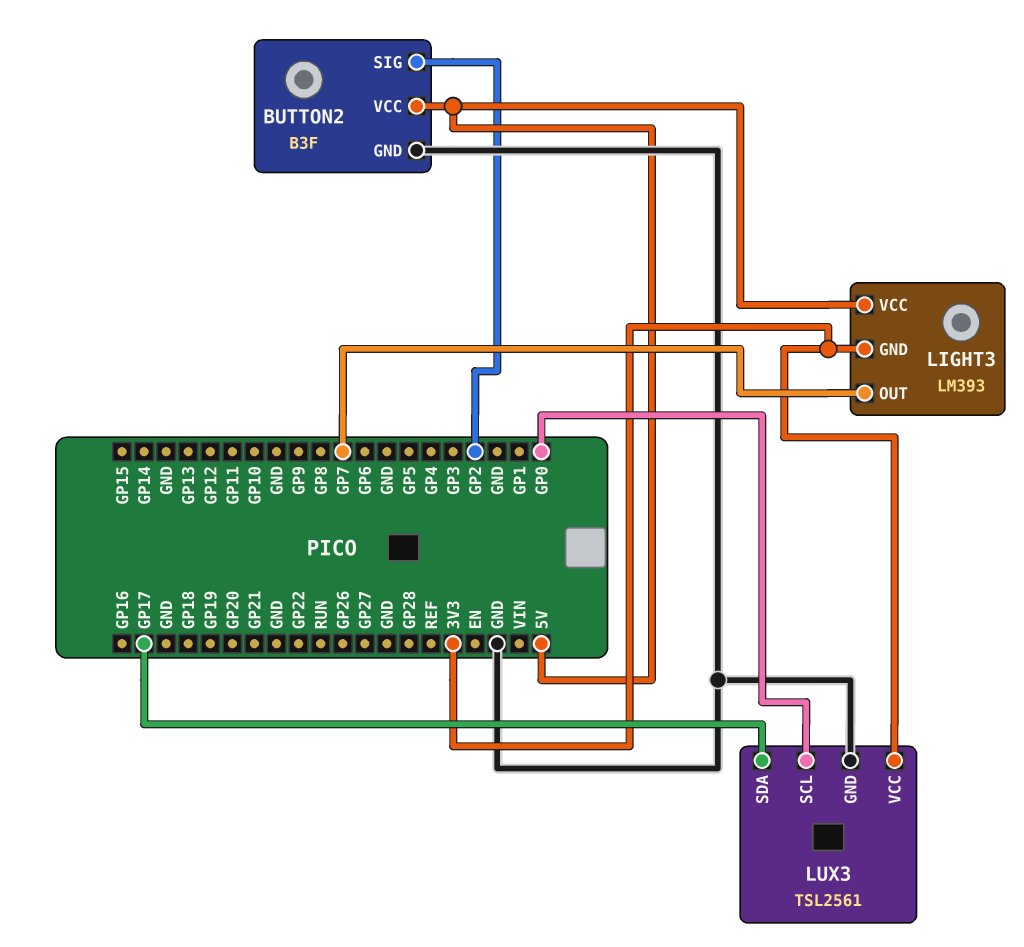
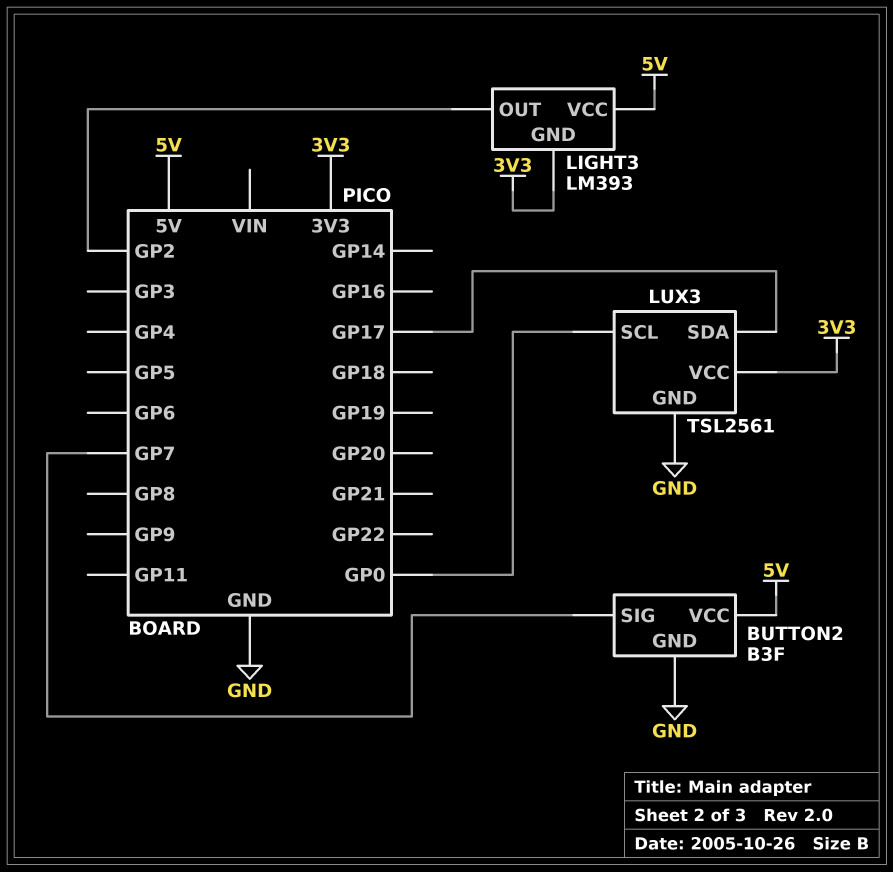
BUTTON2 pin SIG: GP2 -> GP7
LIGHT3 pin OUT: GP7 -> GP2

